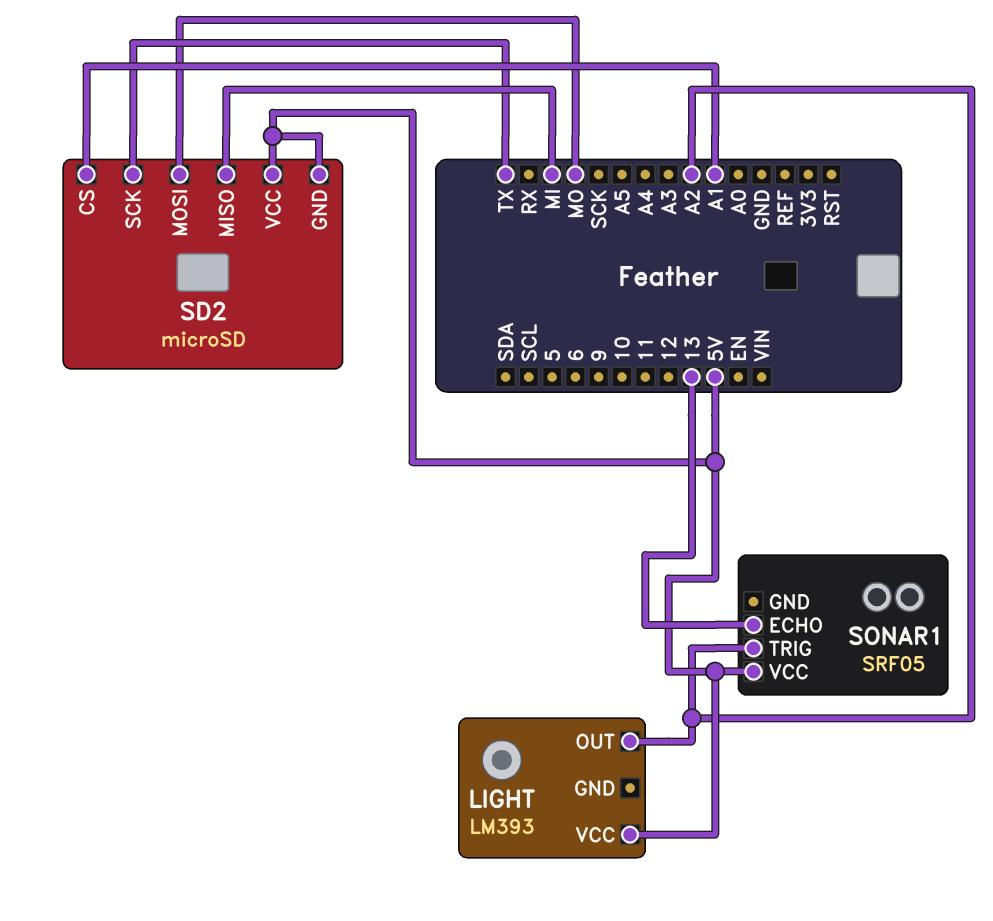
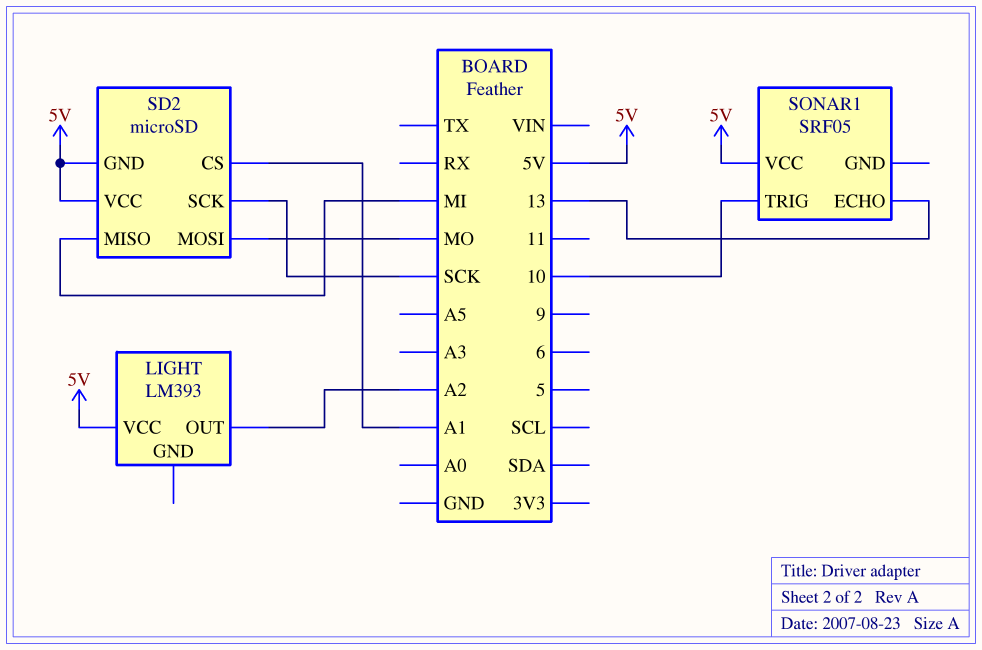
SD2 pin SCK: TX -> SCK
SONAR1 pin TRIG: A2 -> 10

